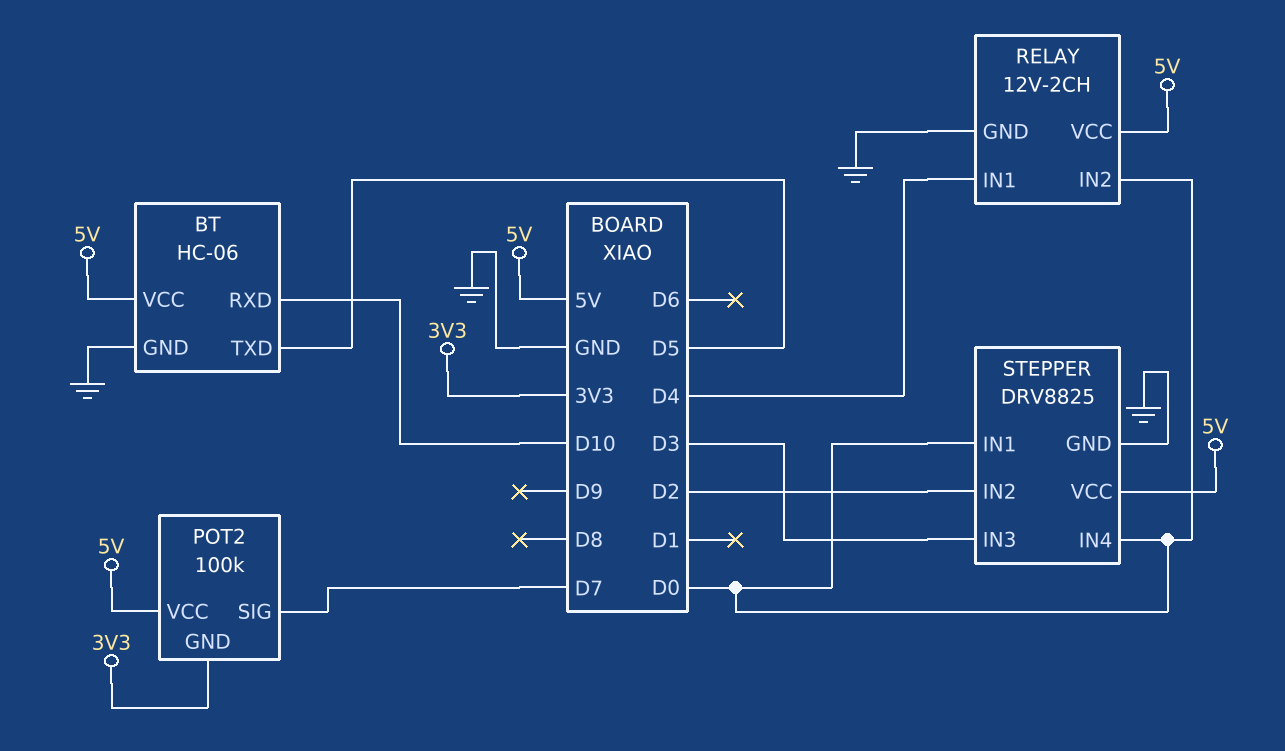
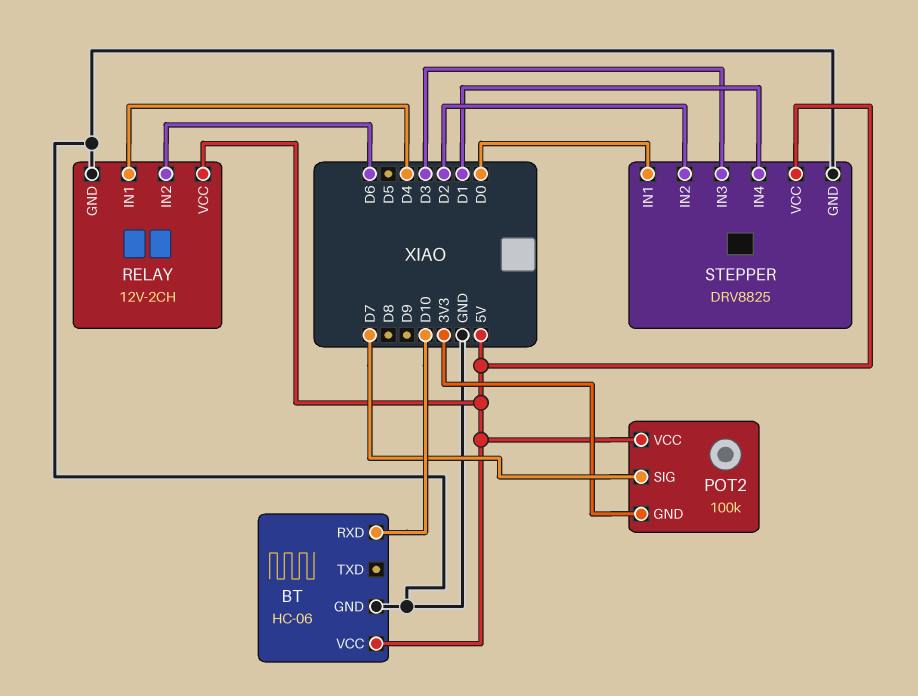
BT pin TXD: D5 -> none
RELAY pin IN2: D0 -> D6
STEPPER pin IN4: D0 -> D1

